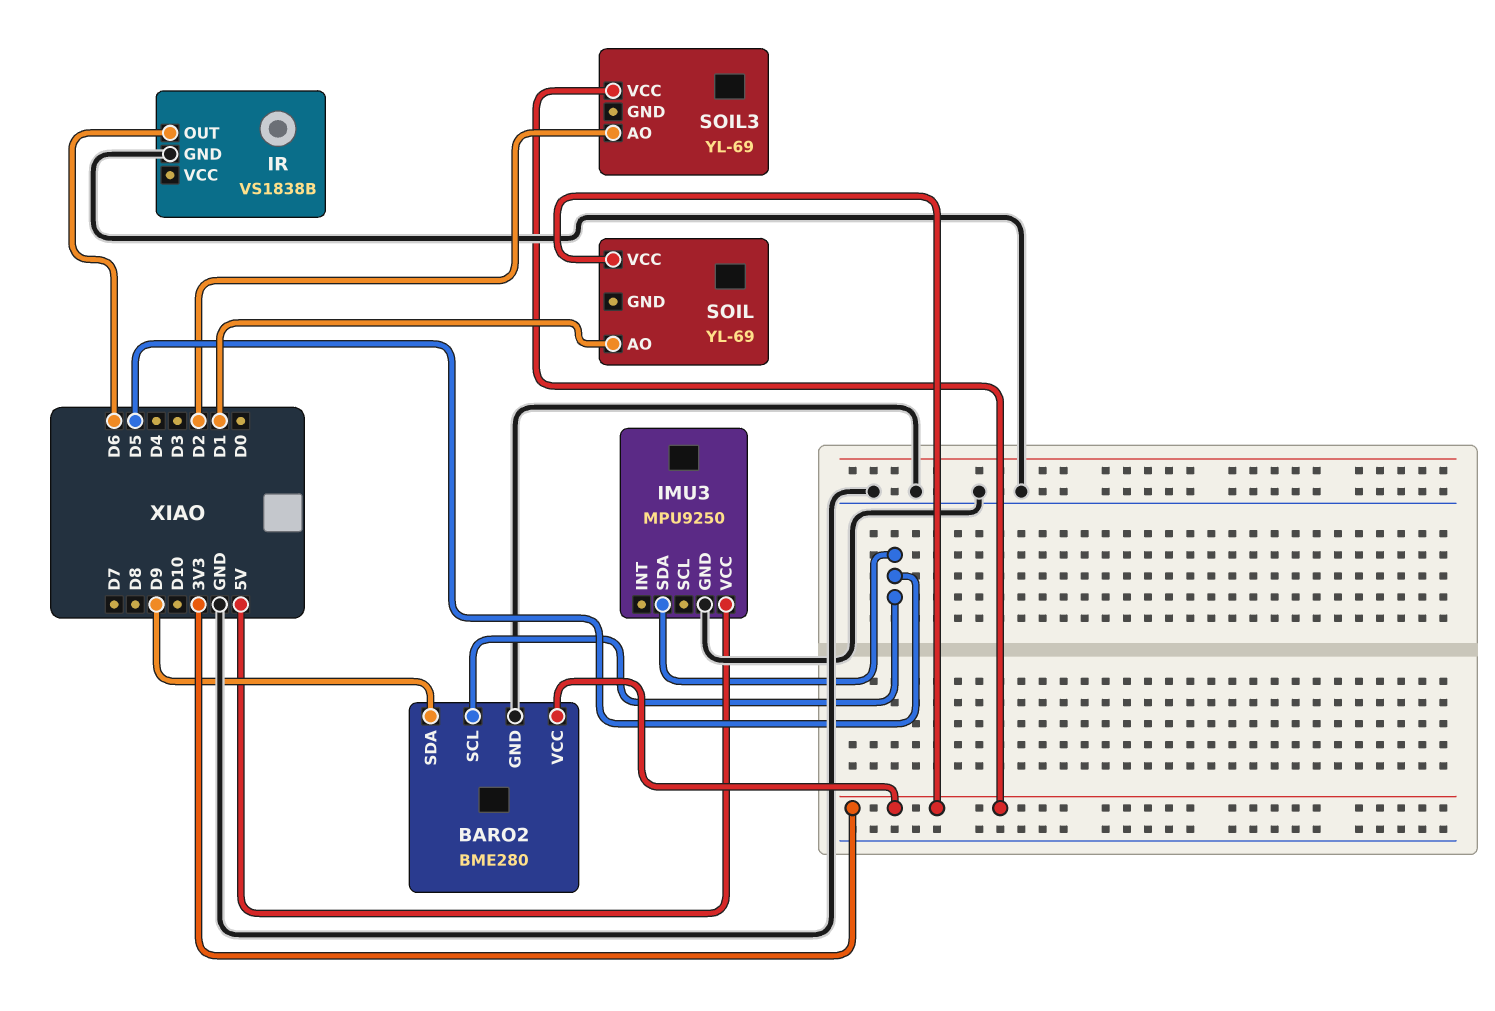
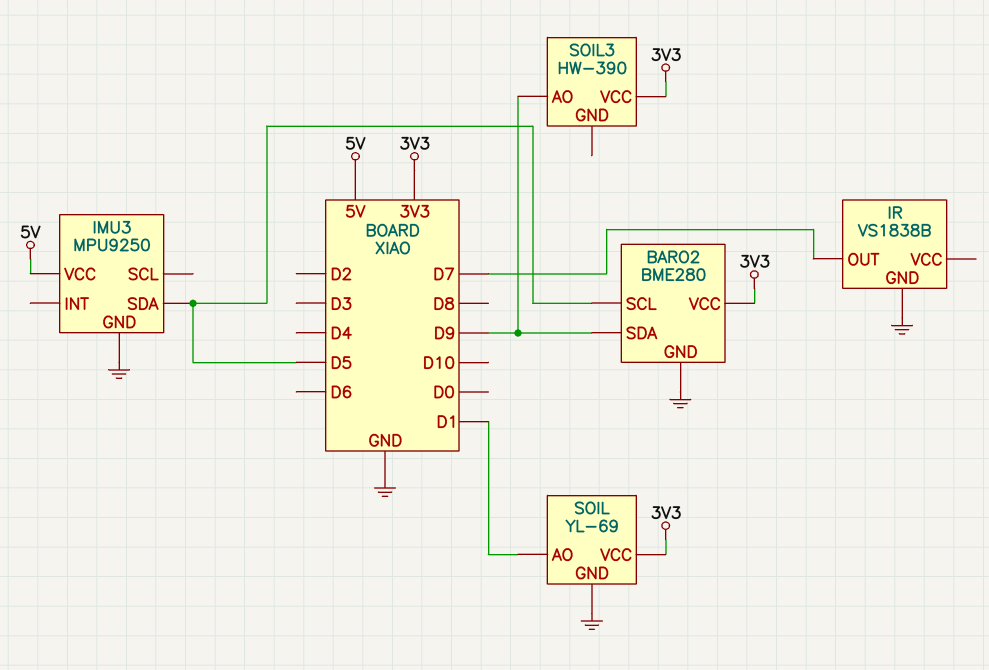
IR pin OUT: D6 -> D7
SOIL pin GND: none -> GND
SOIL3: YL-69 -> HW-390
SOIL3 pin AO: D2 -> D9

